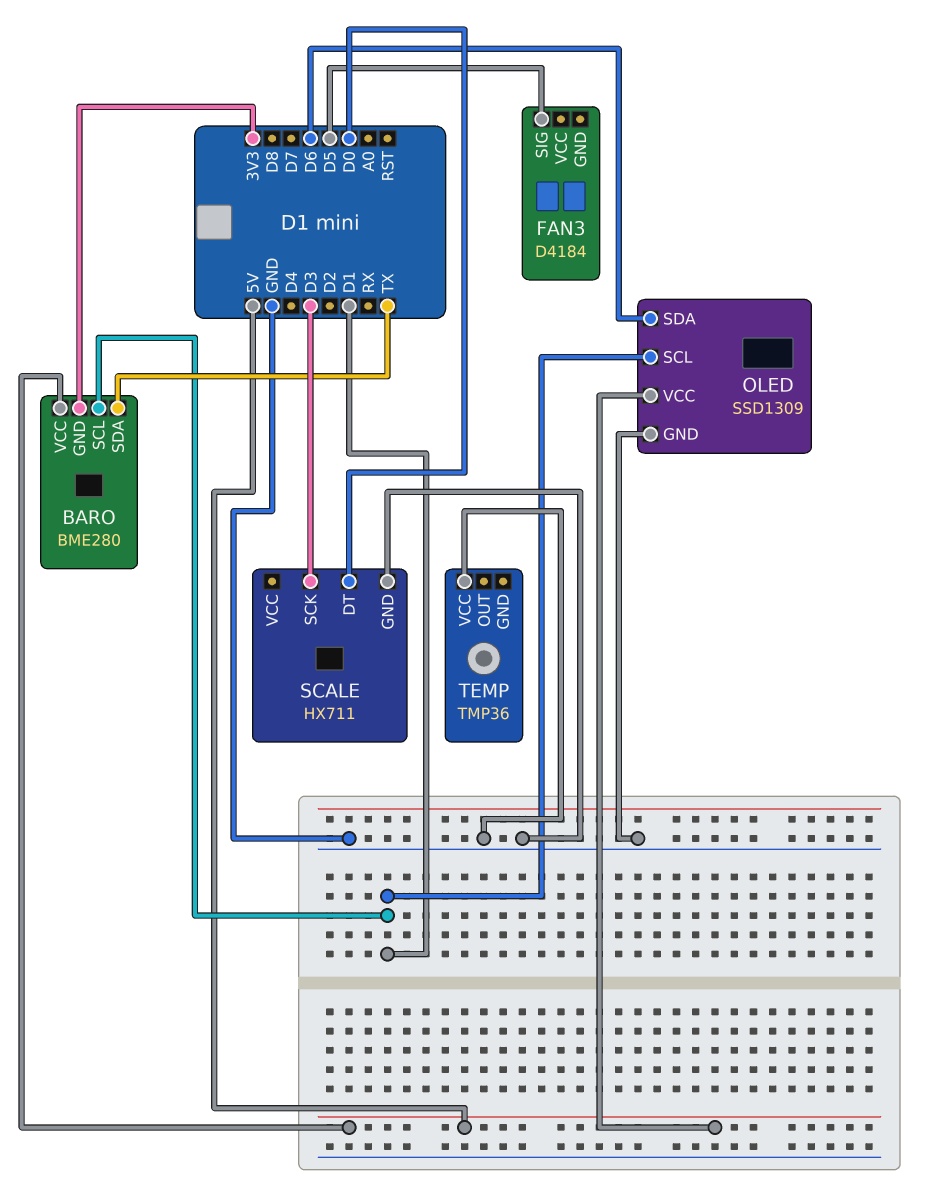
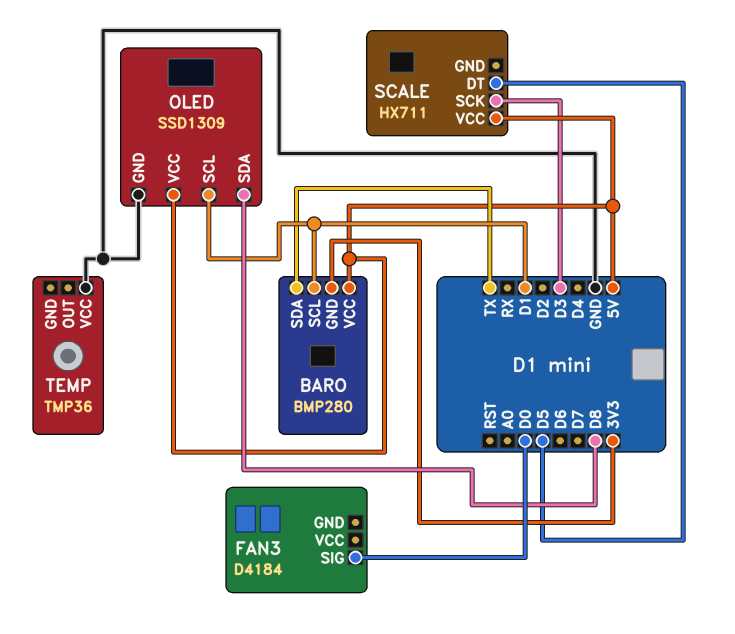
BARO: BME280 -> BMP280
FAN3 pin SIG: D5 -> D0
OLED pin SDA: D6 -> D8
SCALE pin DT: D0 -> D5
SCALE pin GND: GND -> none
SCALE pin VCC: none -> 5V

